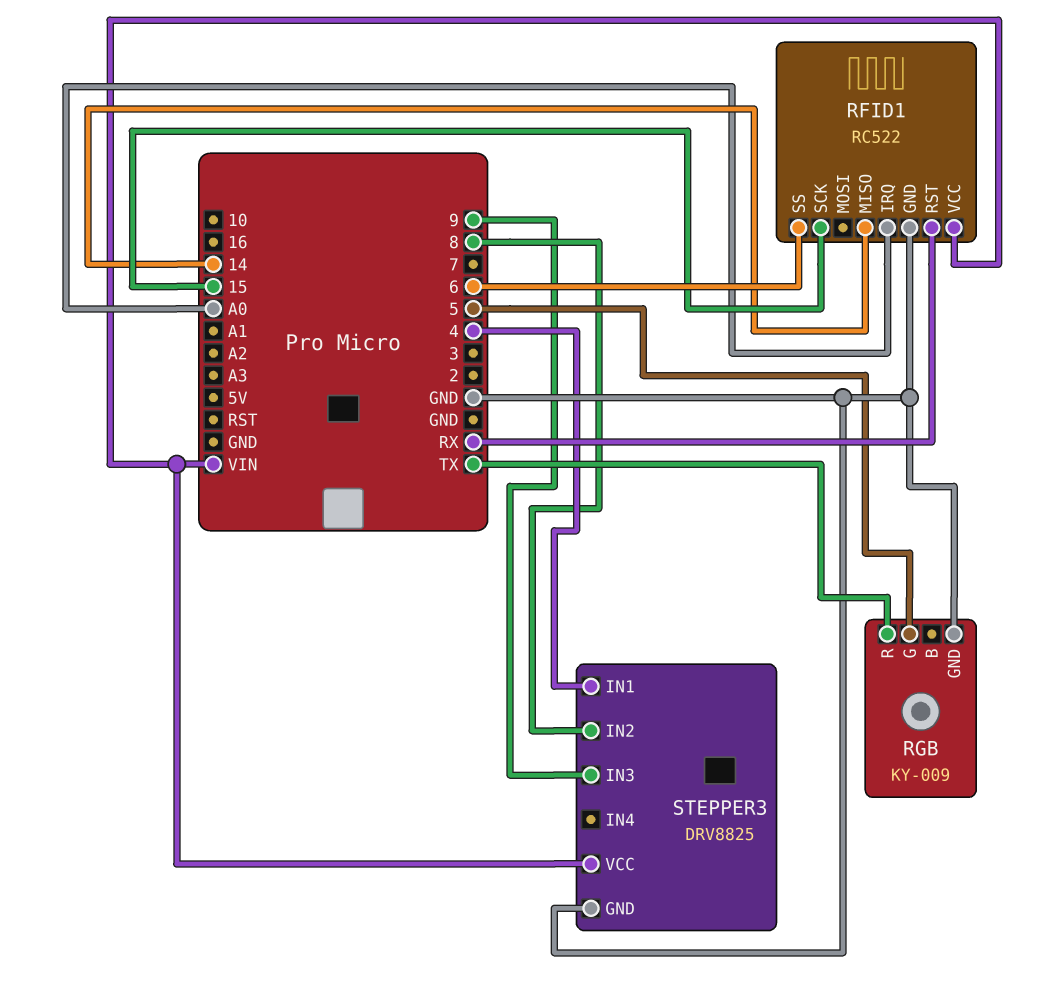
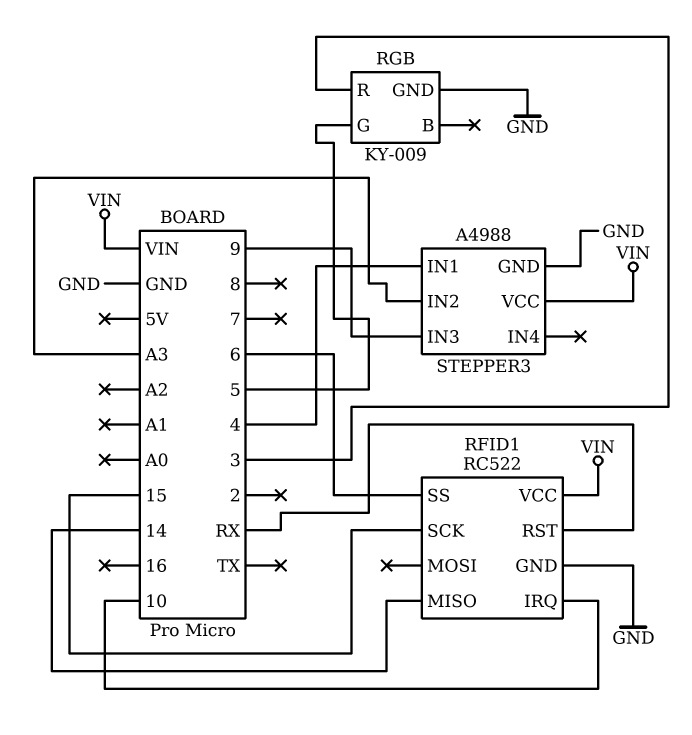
RFID1 pin IRQ: A0 -> 10
RGB pin R: TX -> 3
STEPPER3: DRV8825 -> A4988
STEPPER3 pin IN2: 8 -> A3

